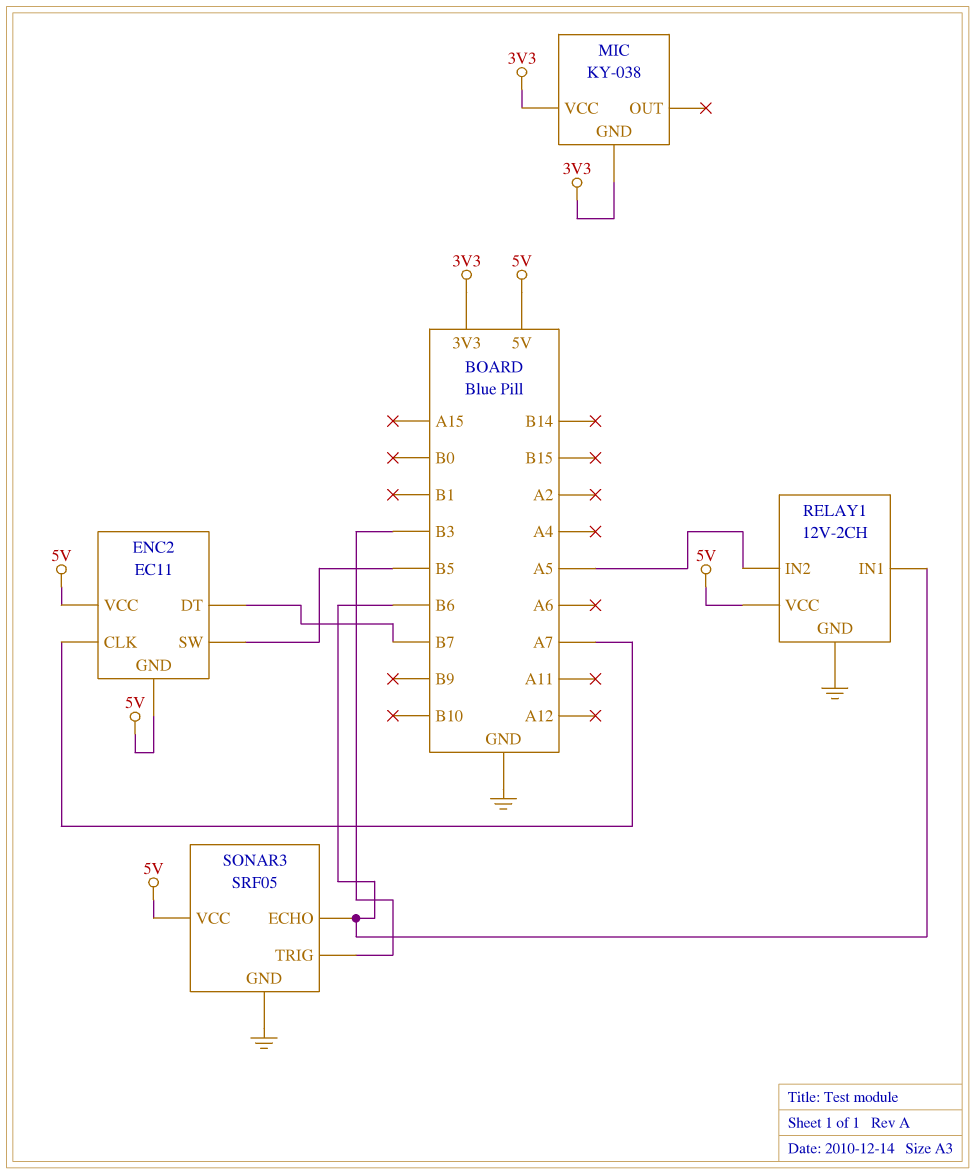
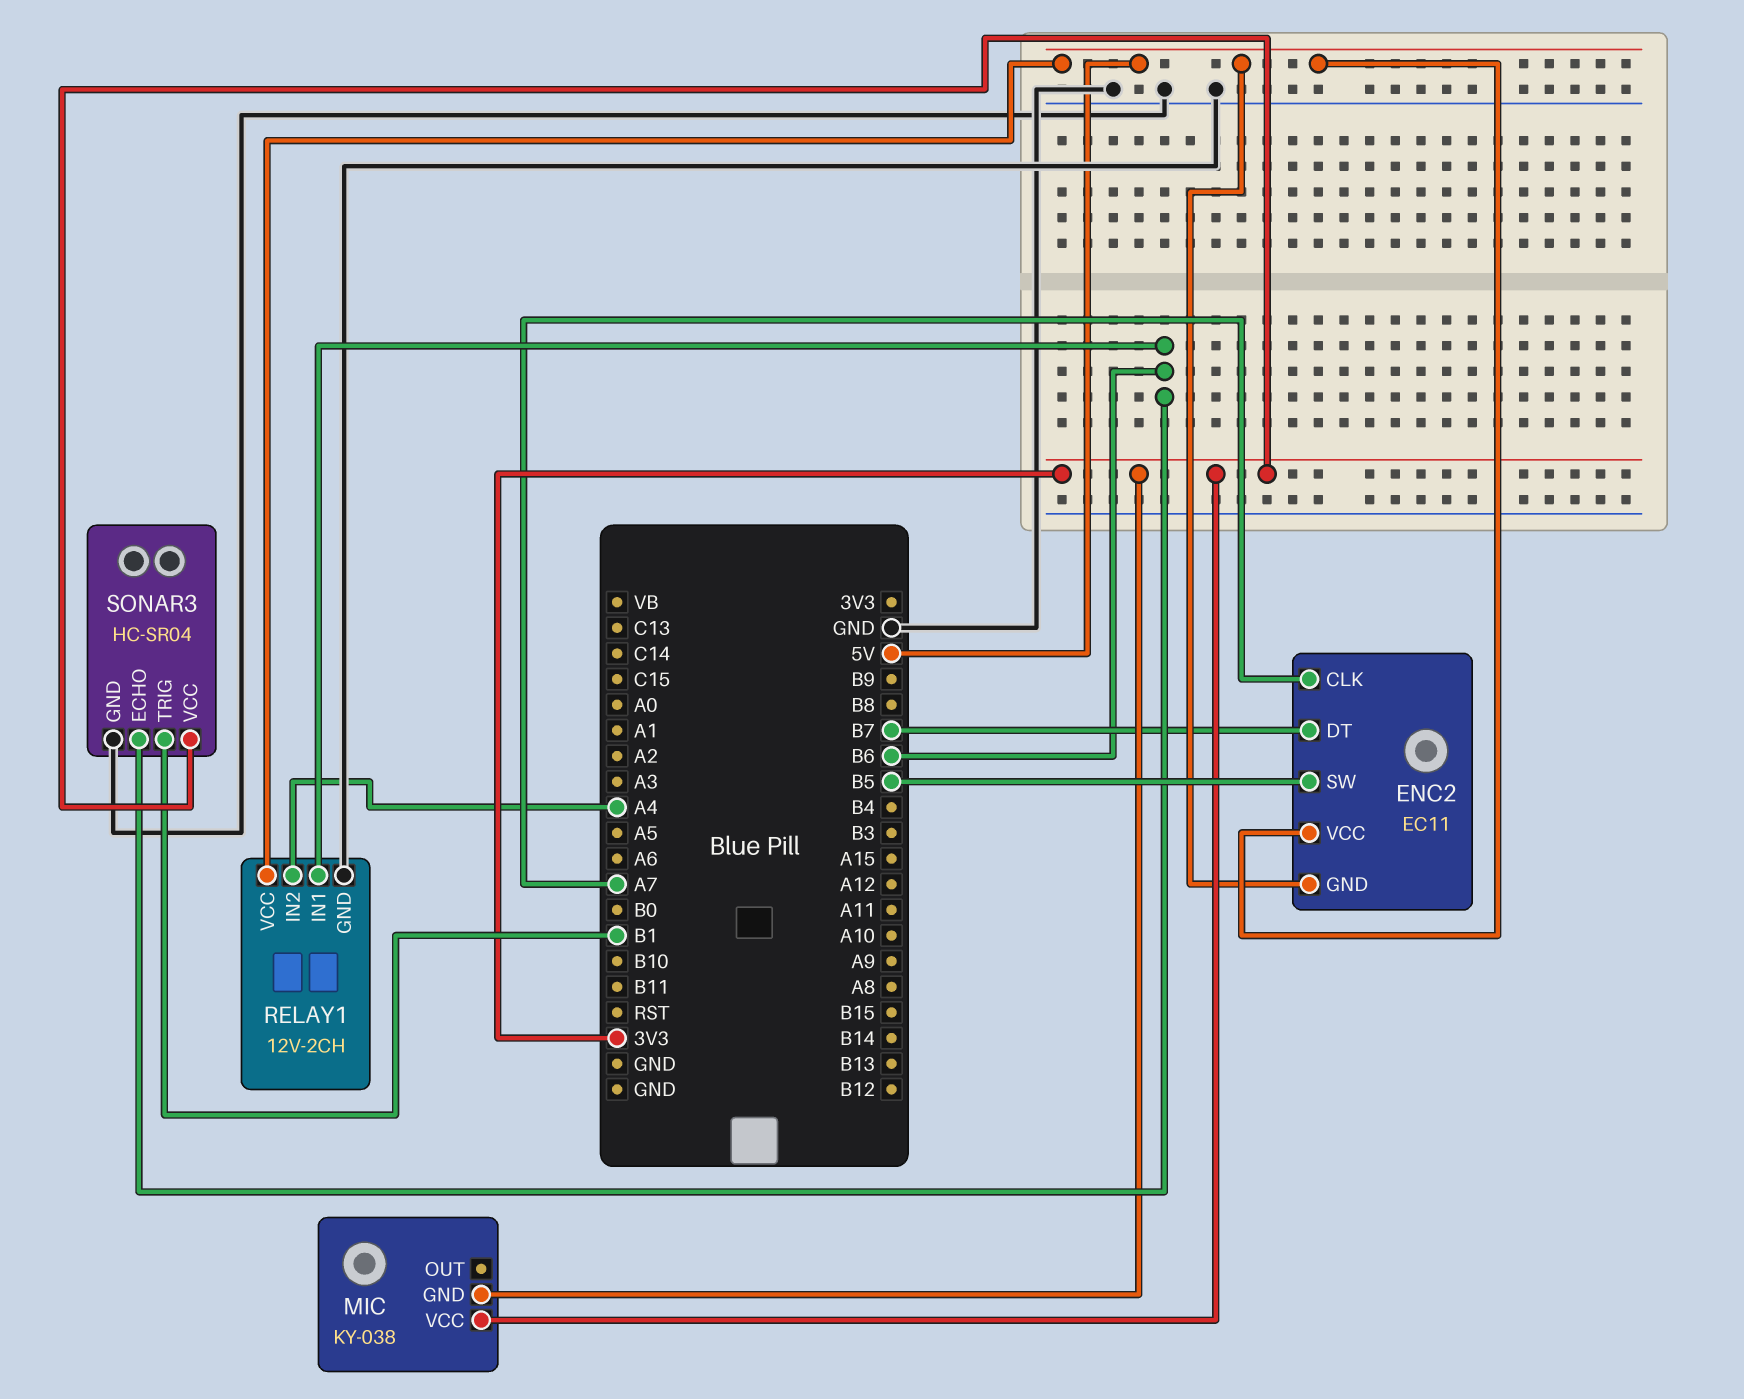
RELAY1 pin IN2: A5 -> A4
SONAR3: SRF05 -> HC-SR04
SONAR3 pin TRIG: B3 -> B1
SONAR3 pin VCC: 5V -> 3V3

